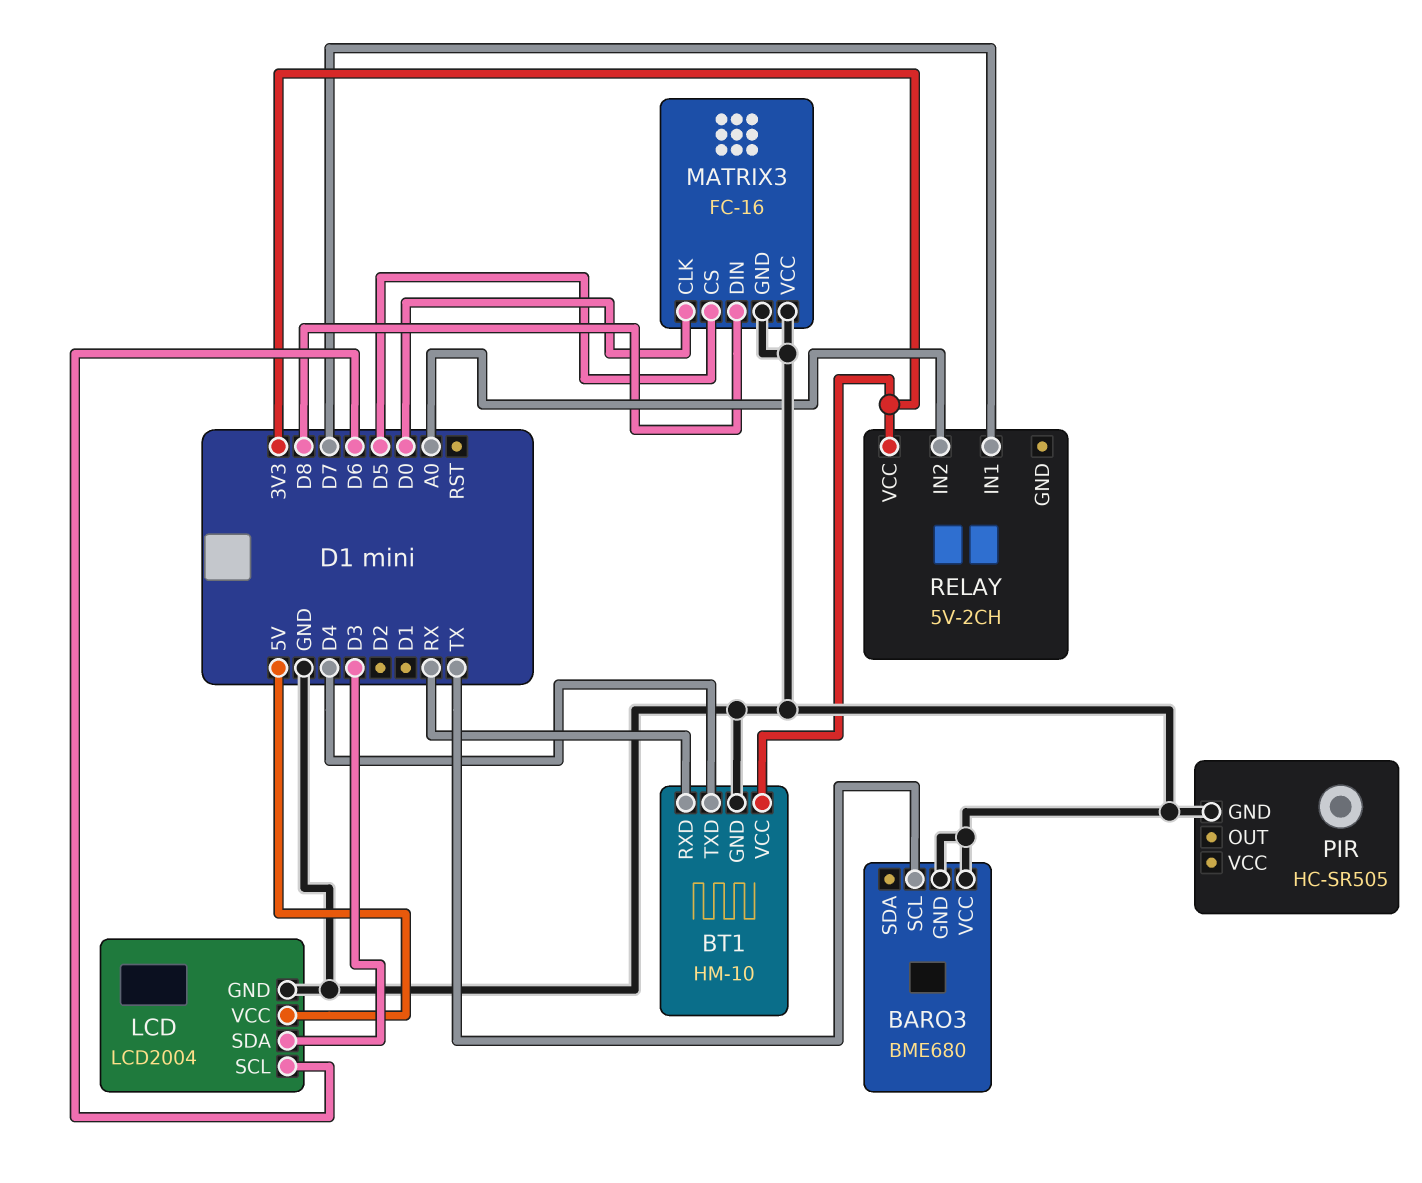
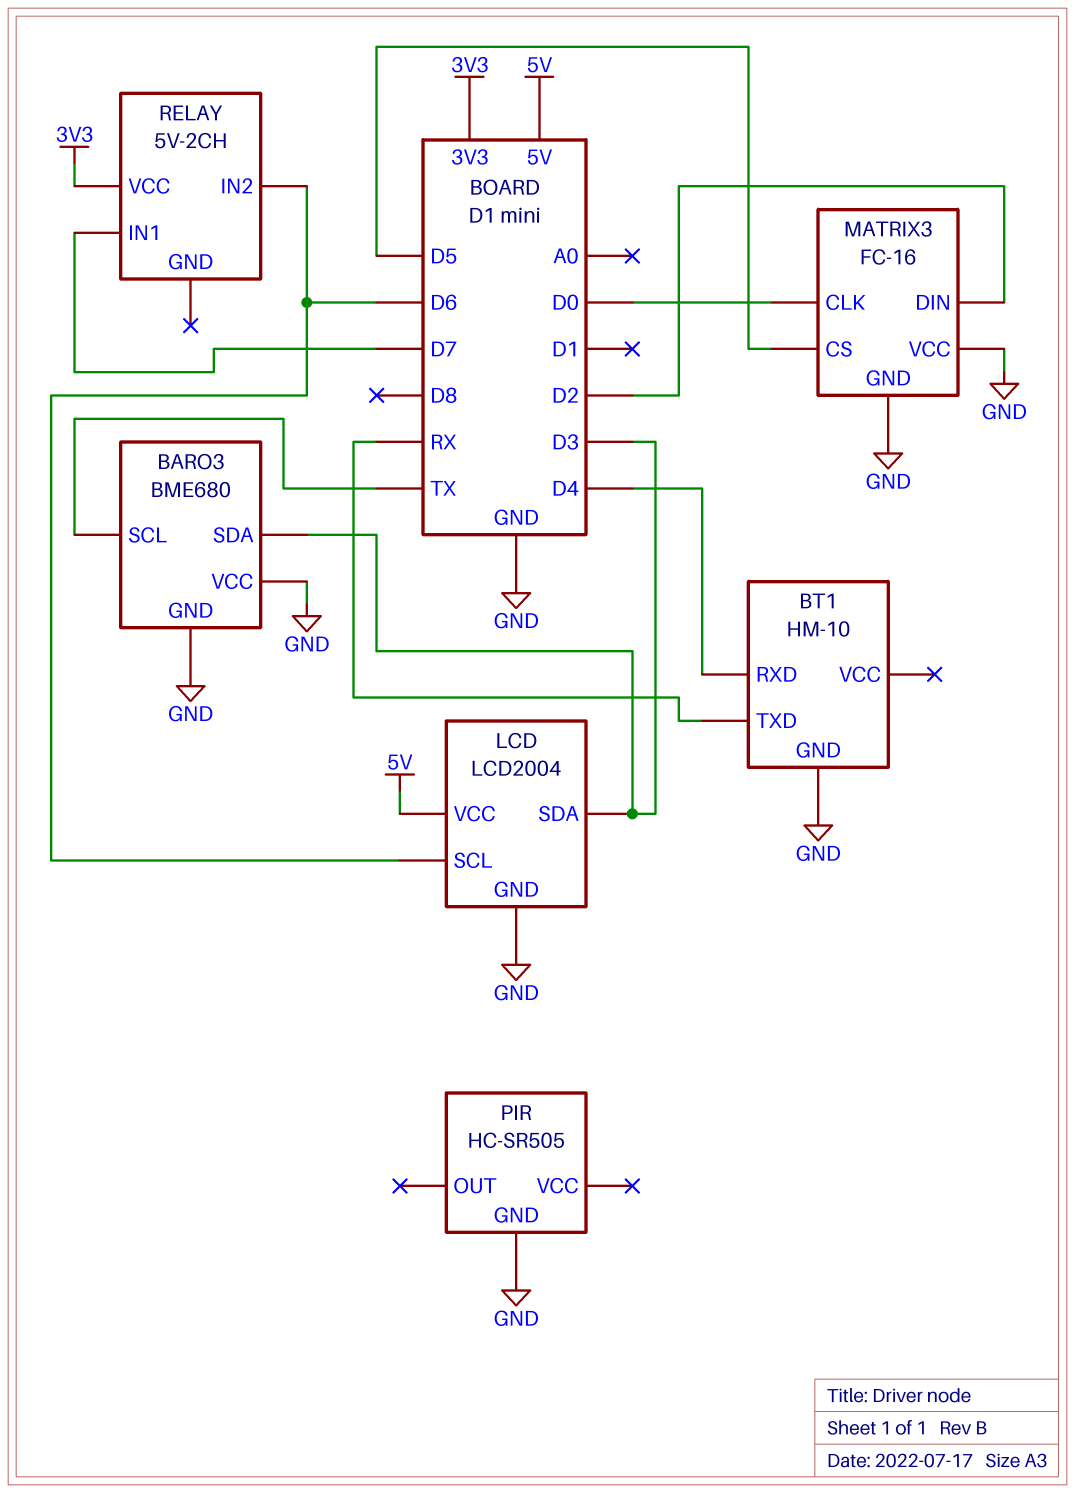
BARO3 pin SDA: none -> D3
BT1 pin RXD: RX -> D4
BT1 pin TXD: D4 -> RX
BT1 pin VCC: 3V3 -> none
MATRIX3 pin DIN: D8 -> D2
RELAY pin IN2: A0 -> D6

